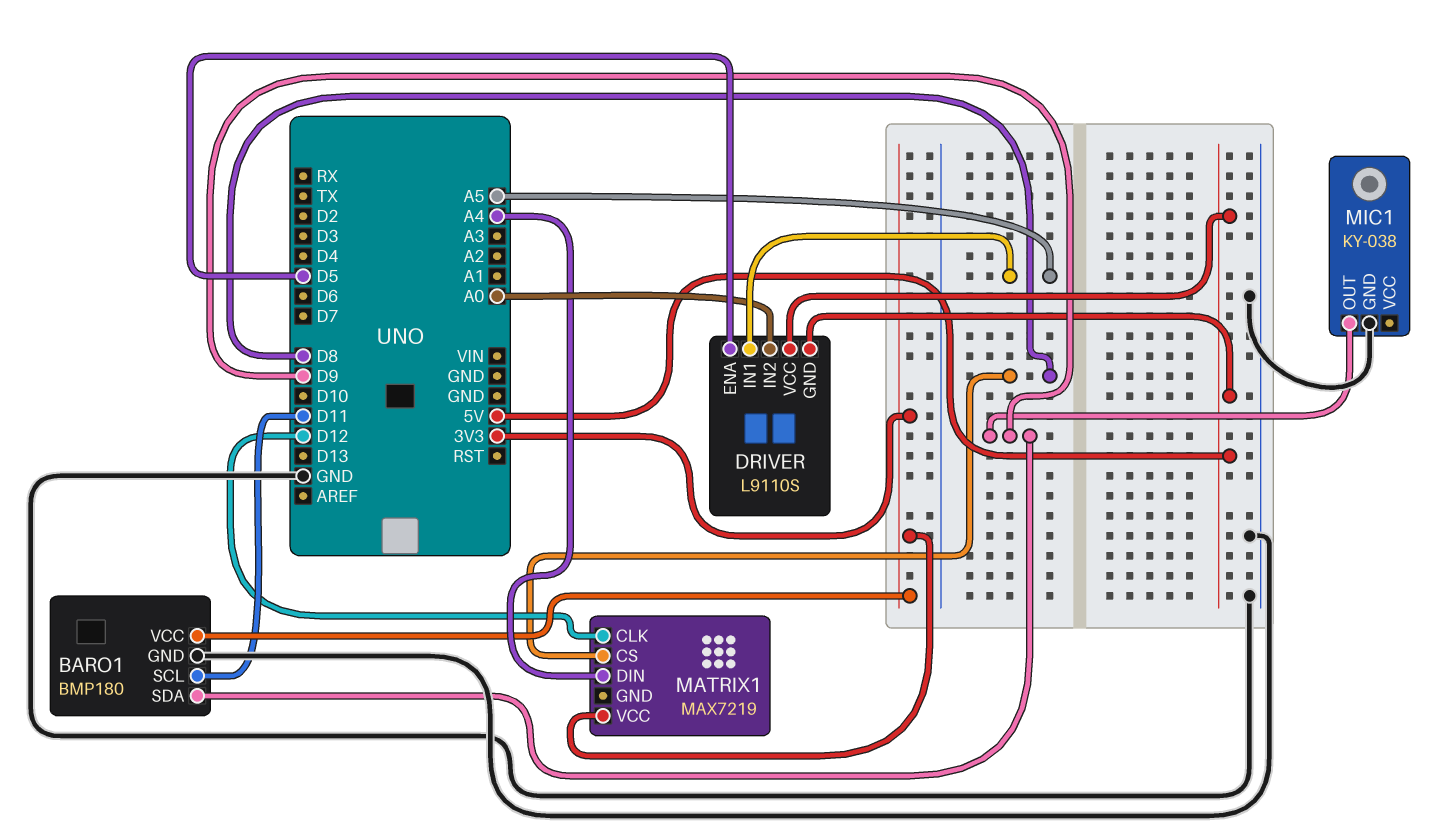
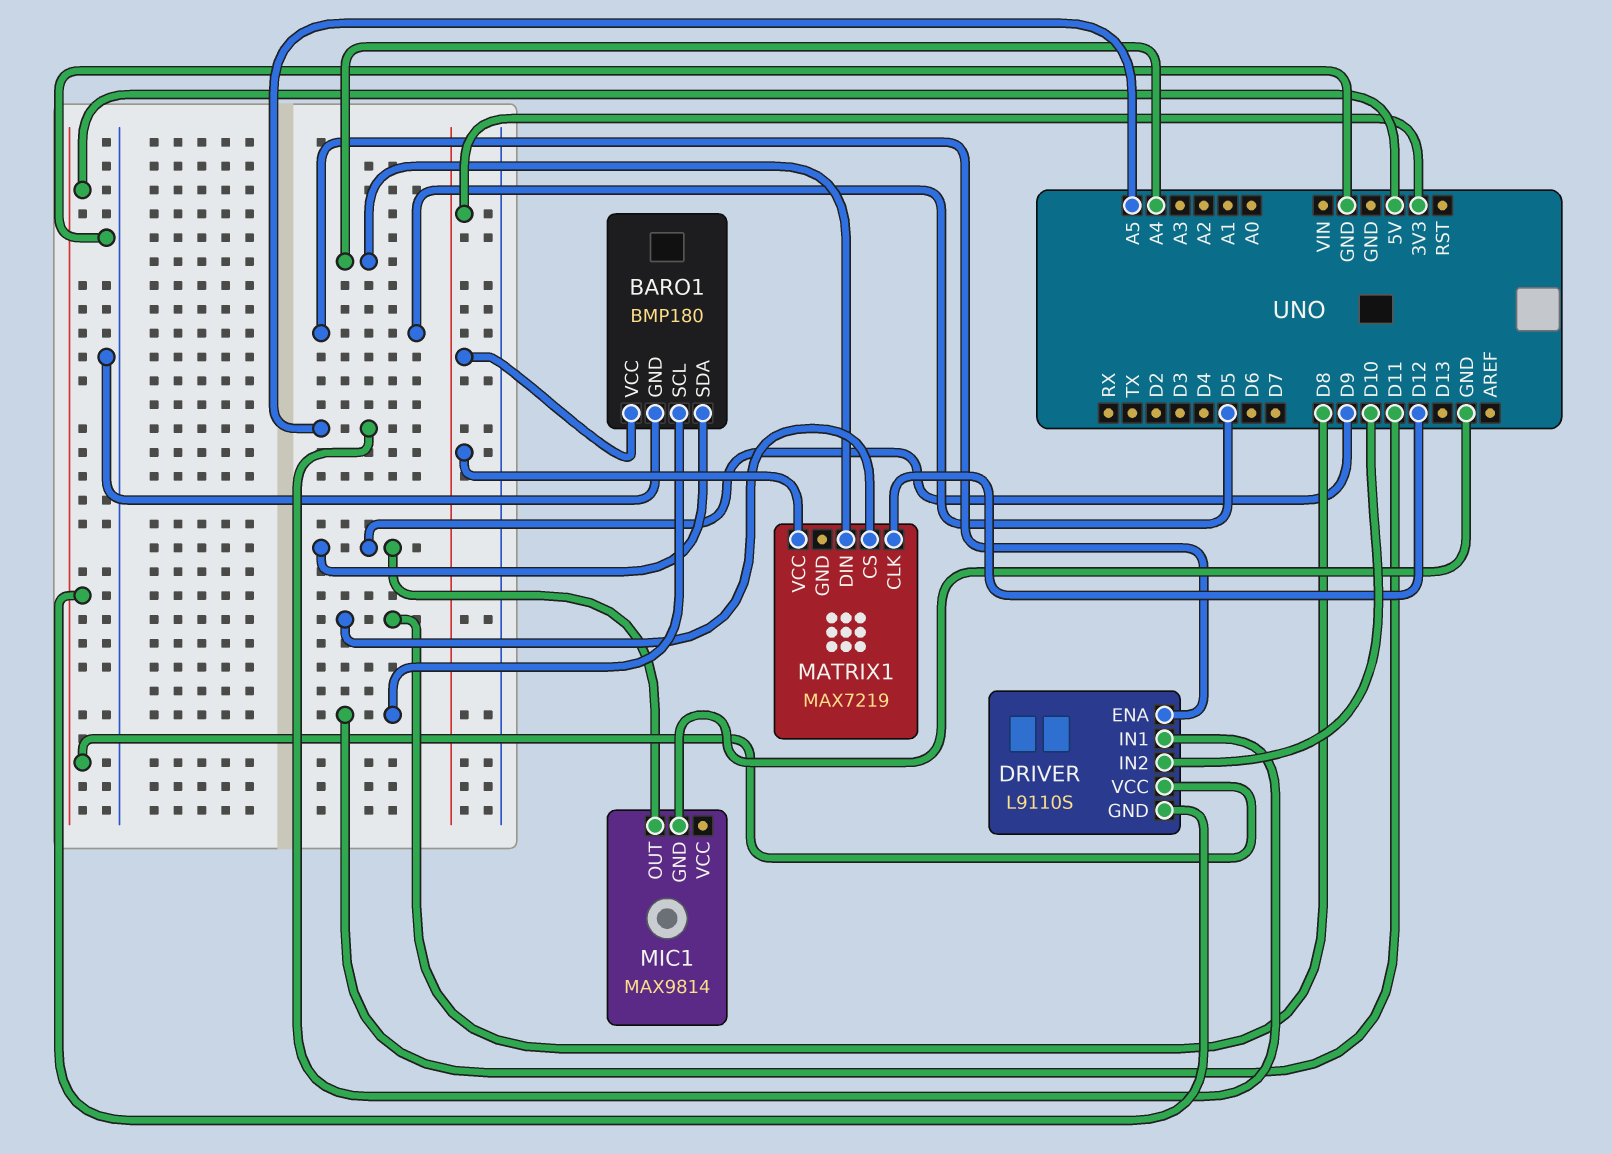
DRIVER pin IN2: A0 -> D10
MIC1: KY-038 -> MAX9814

